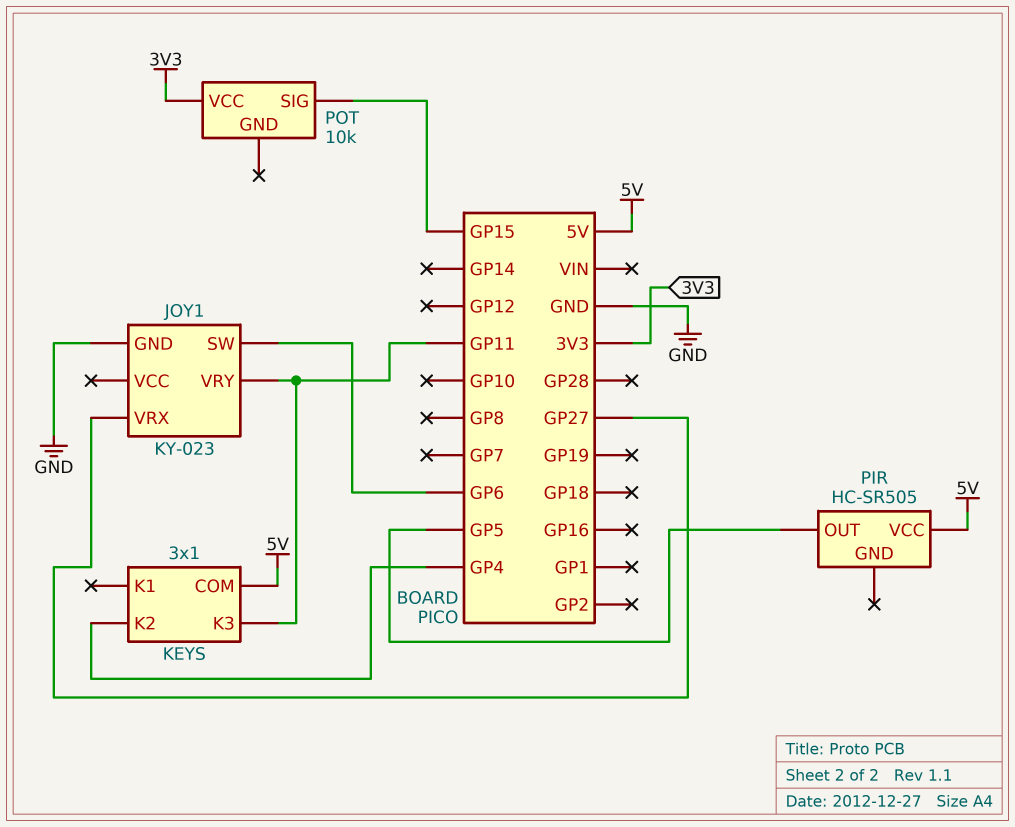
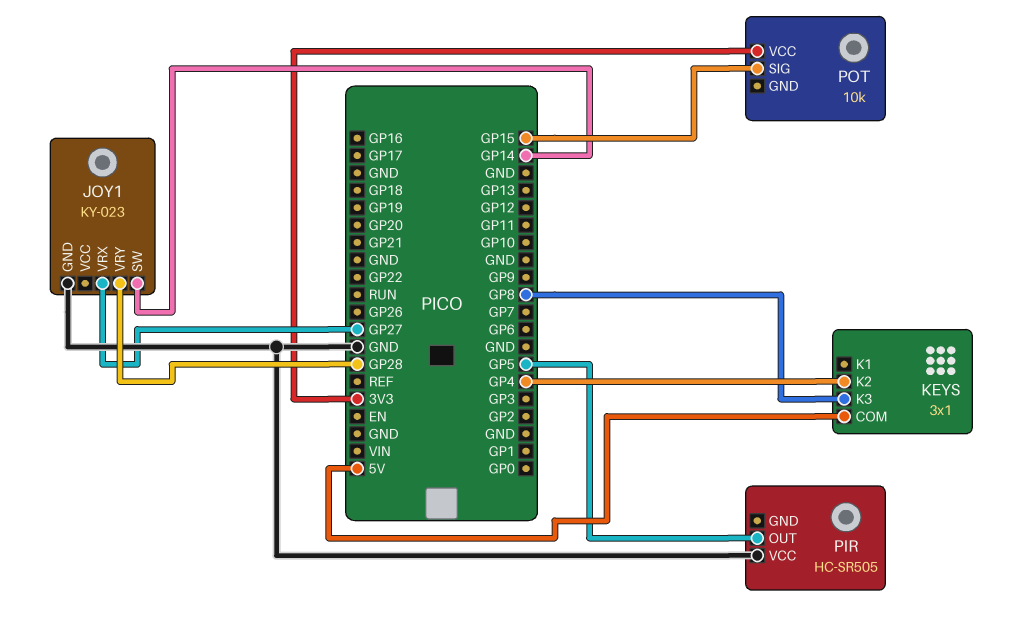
JOY1 pin SW: GP6 -> GP14
JOY1 pin VRY: GP11 -> GP28
KEYS pin K3: GP11 -> GP8
PIR pin VCC: 5V -> GND

